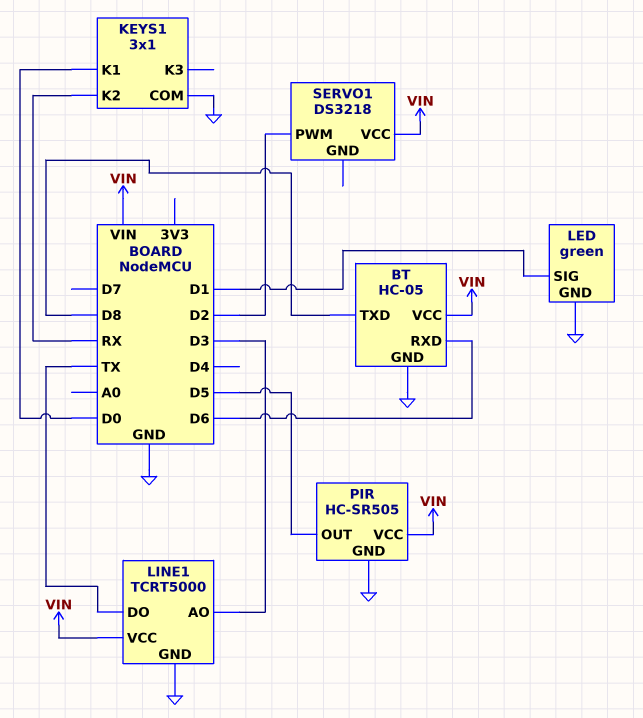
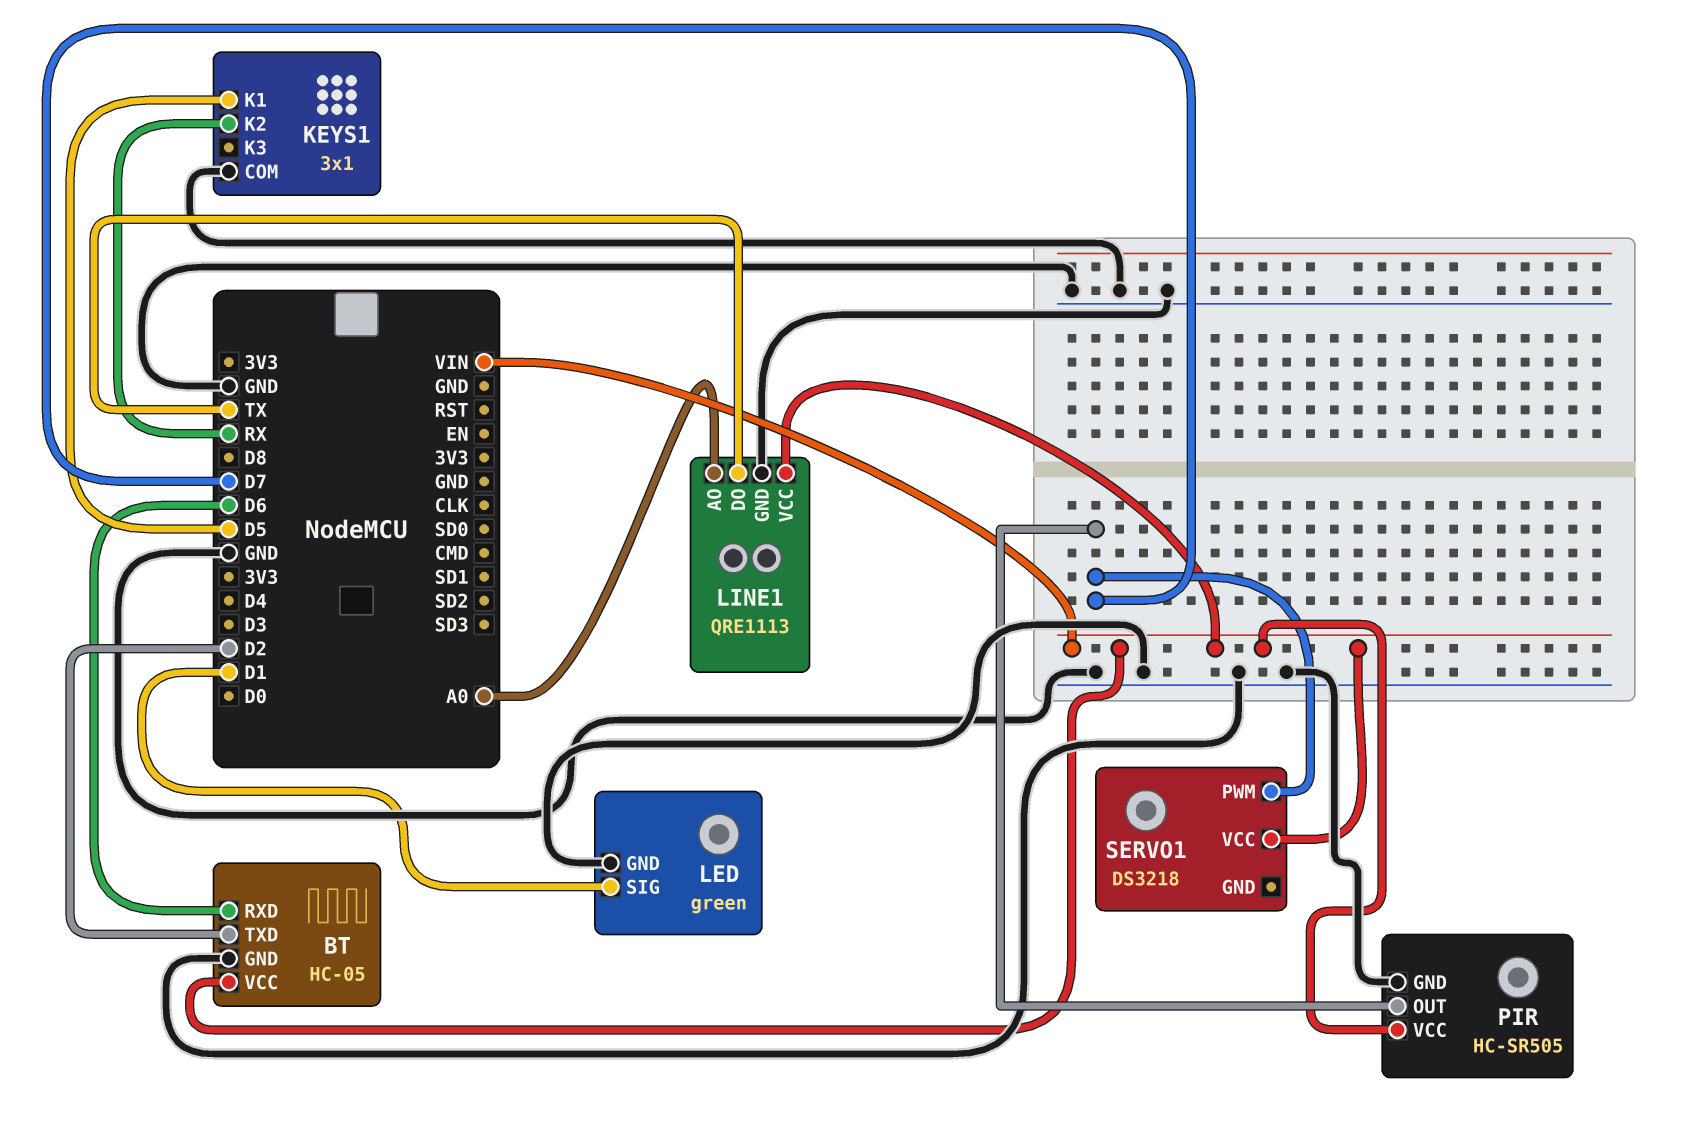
BT pin TXD: D8 -> D2
KEYS1 pin K1: D0 -> D5
LINE1: TCRT5000 -> QRE1113
LINE1 pin AO: D3 -> A0
PIR pin OUT: D5 -> D7
SERVO1 pin PWM: D2 -> D7

